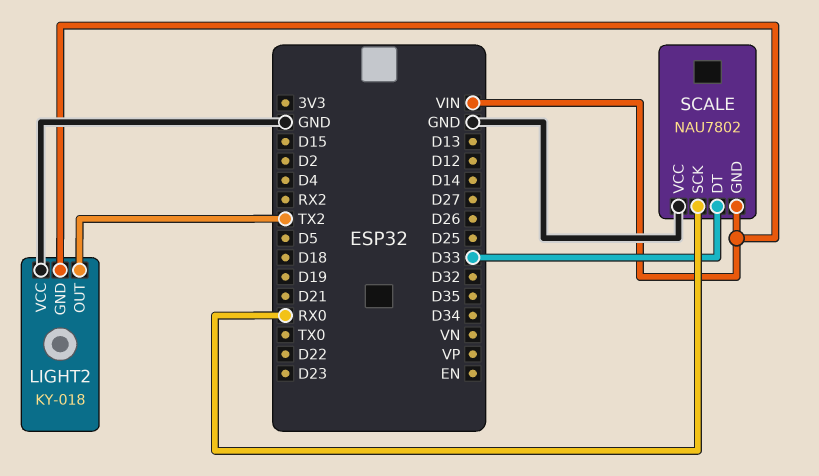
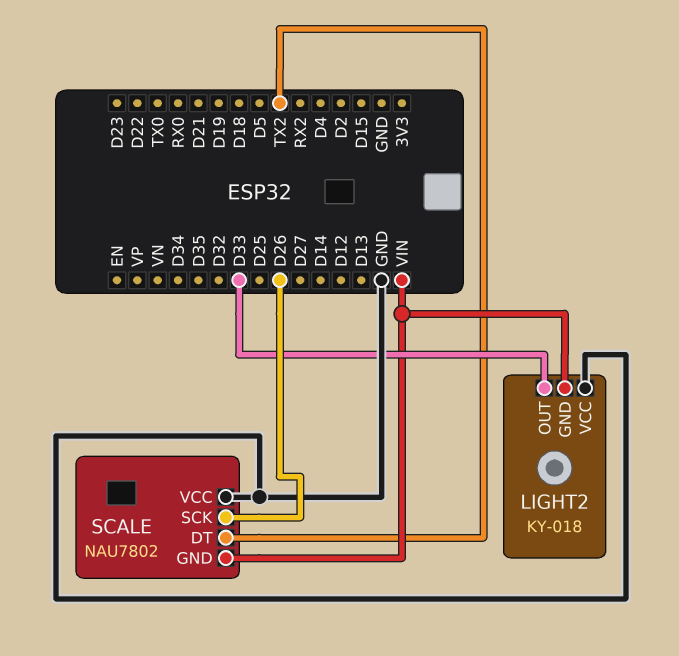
LIGHT2 pin OUT: TX2 -> D33
SCALE pin DT: D33 -> TX2
SCALE pin SCK: RX0 -> D26

